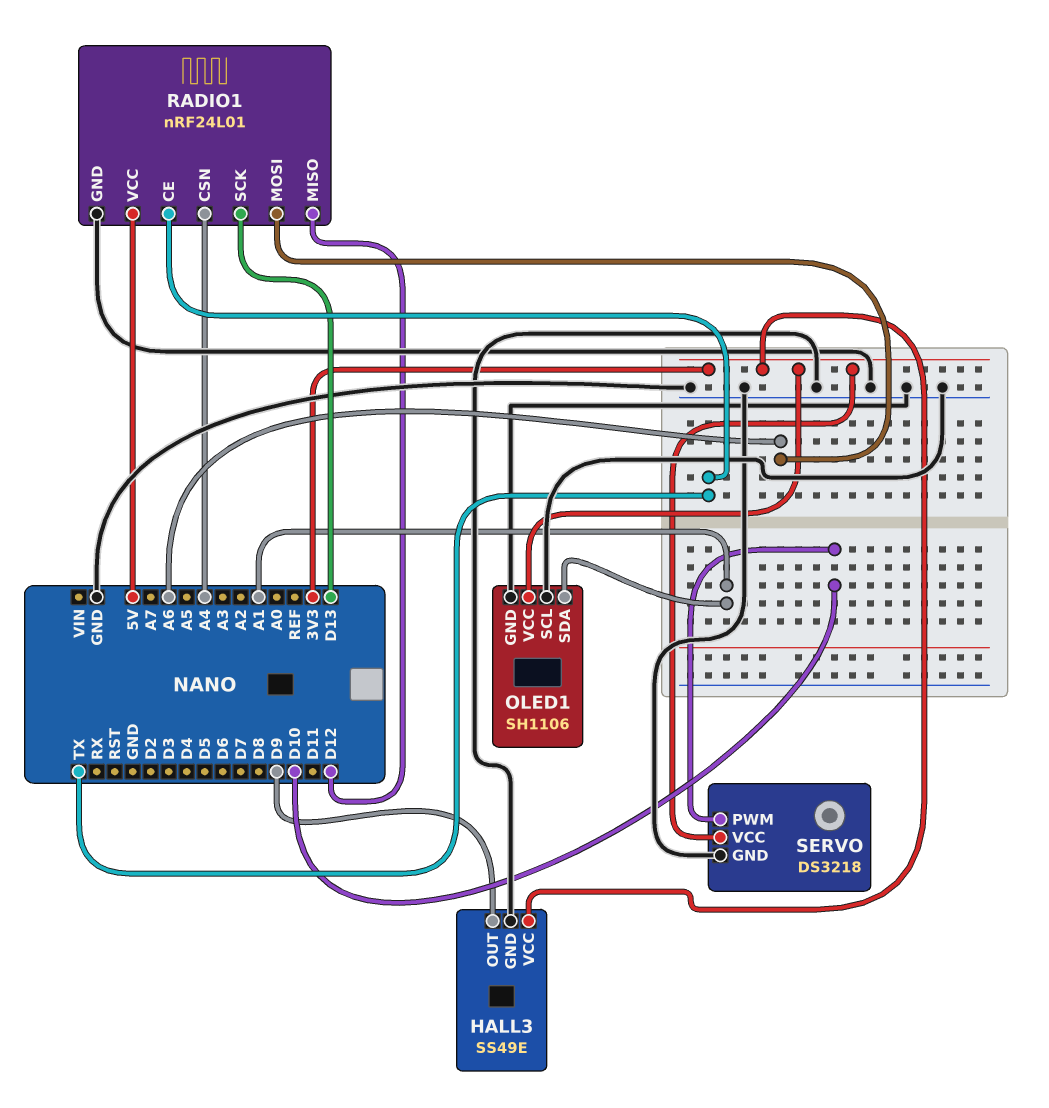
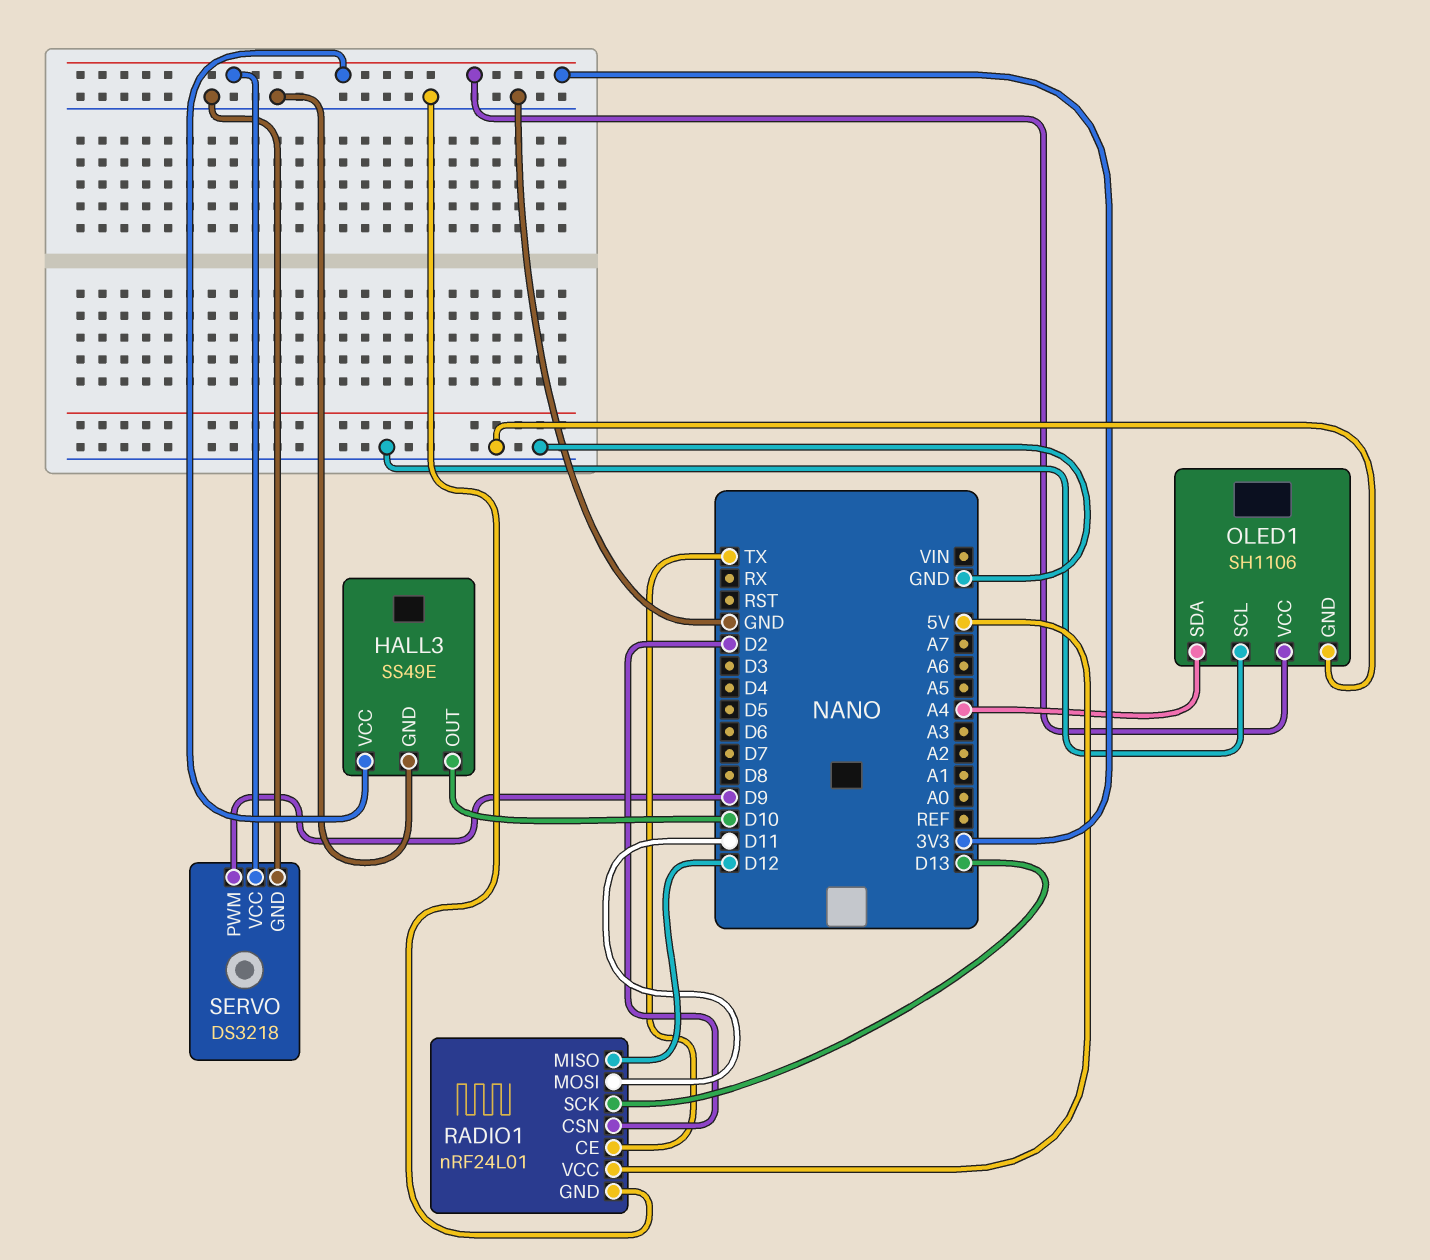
HALL3 pin OUT: D9 -> D10
OLED1 pin SDA: A1 -> A4
RADIO1 pin CSN: A4 -> D2
RADIO1 pin MOSI: A6 -> D11
SERVO pin PWM: D10 -> D9

